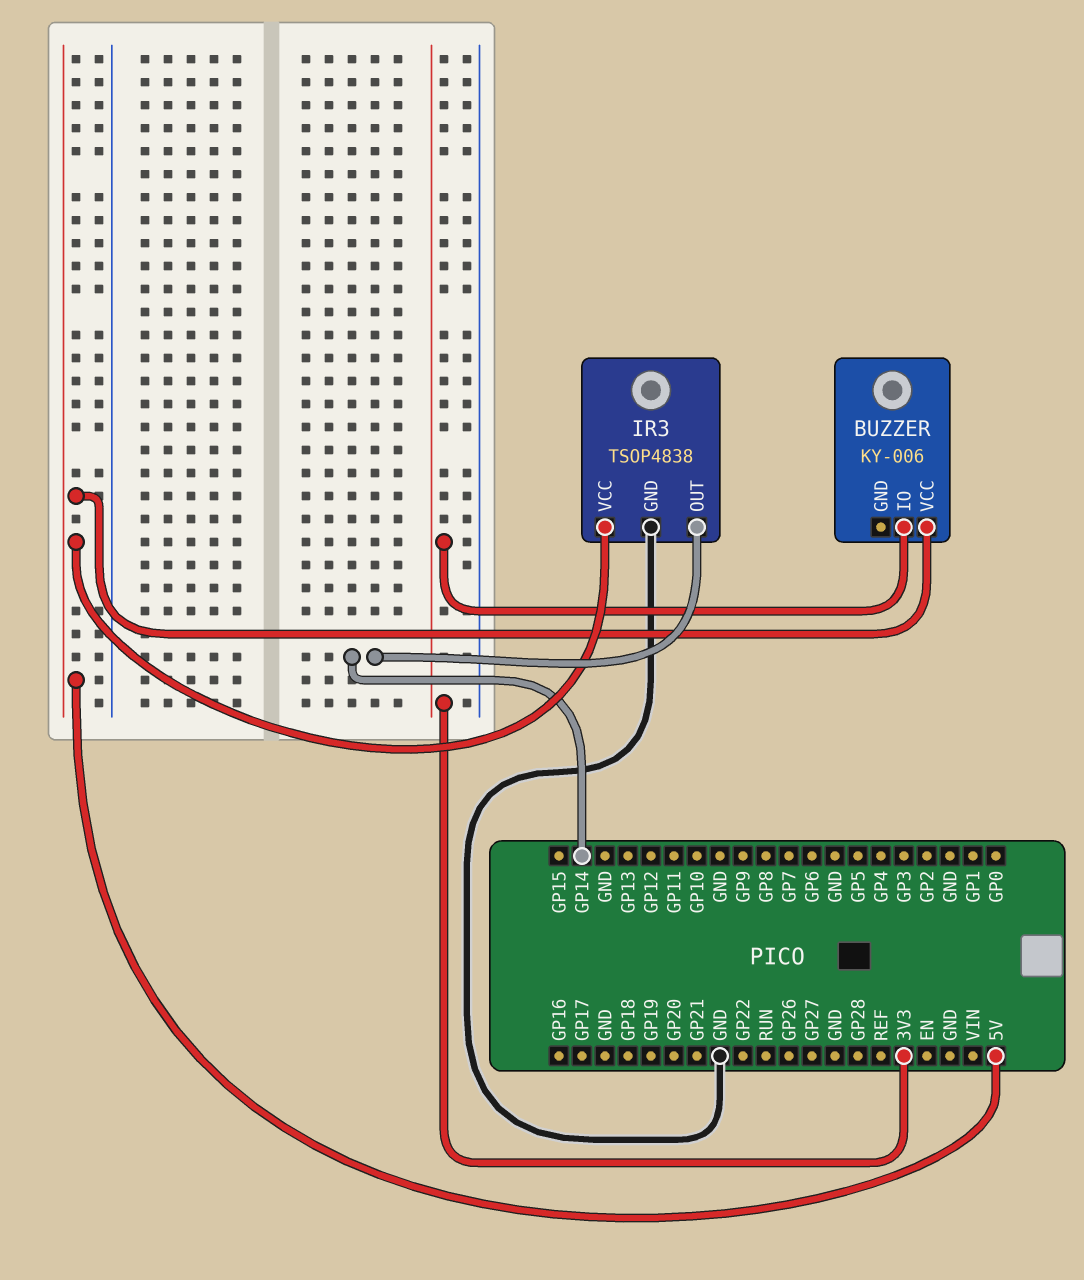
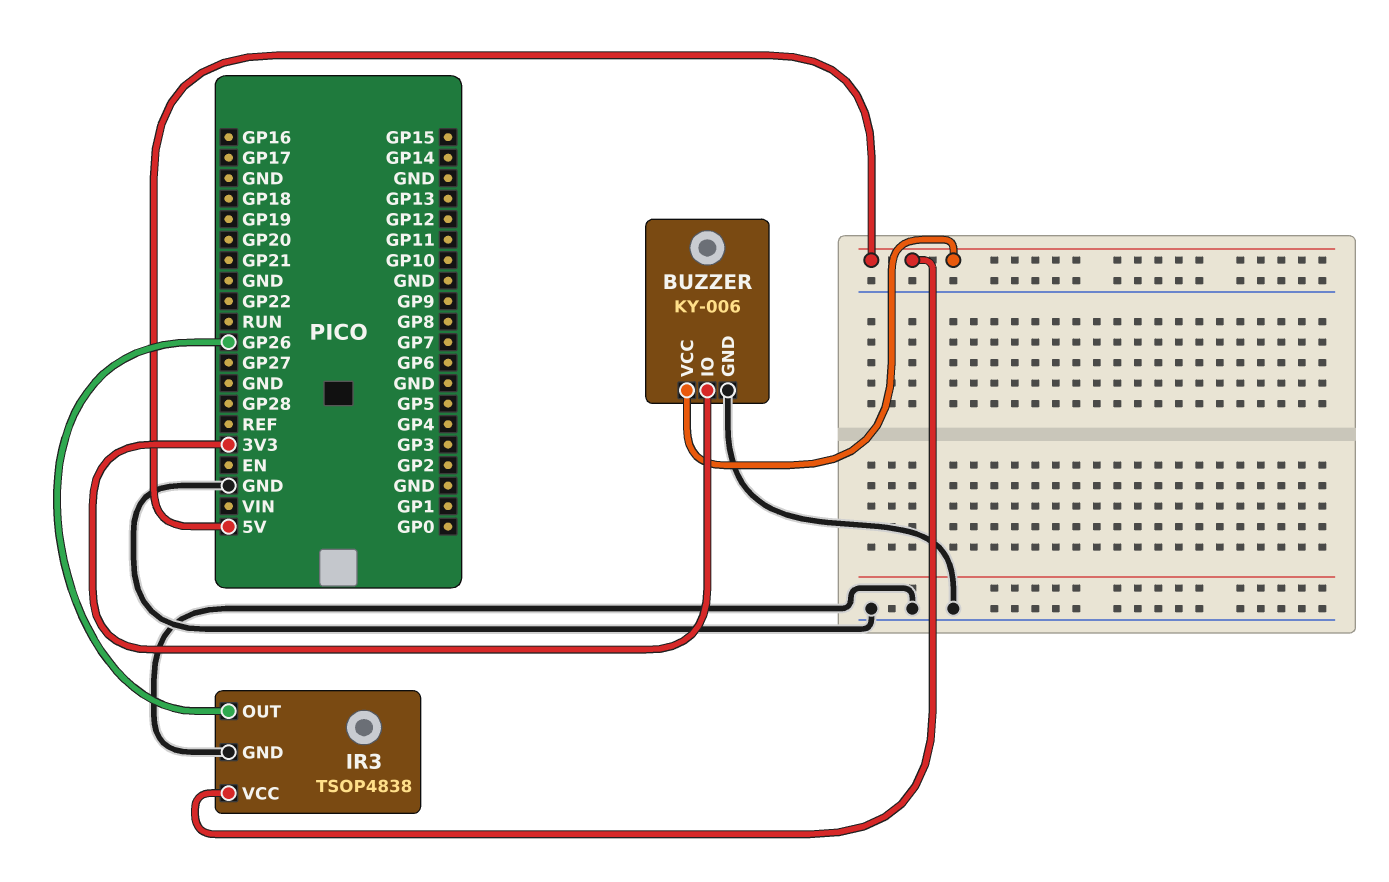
BUZZER pin GND: none -> GND
IR3 pin OUT: GP14 -> GP26

